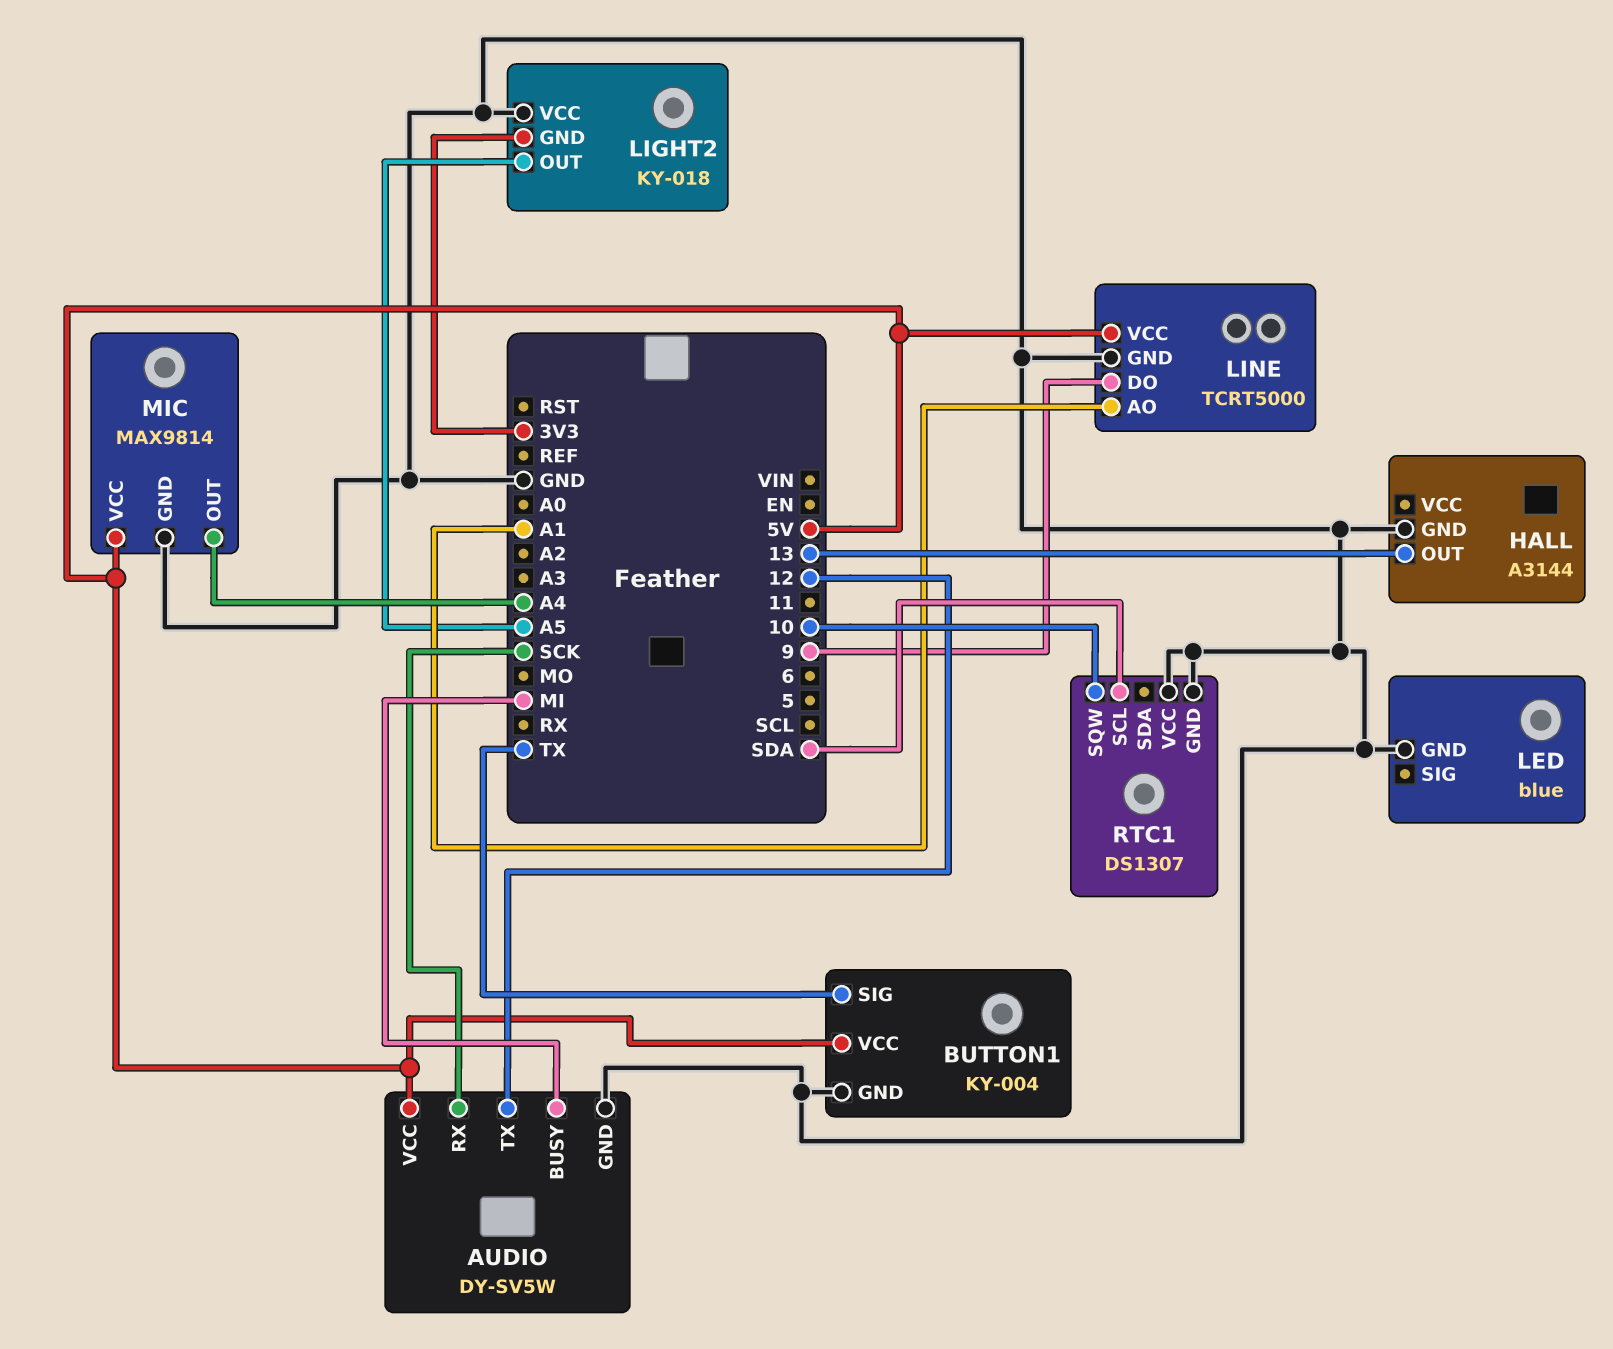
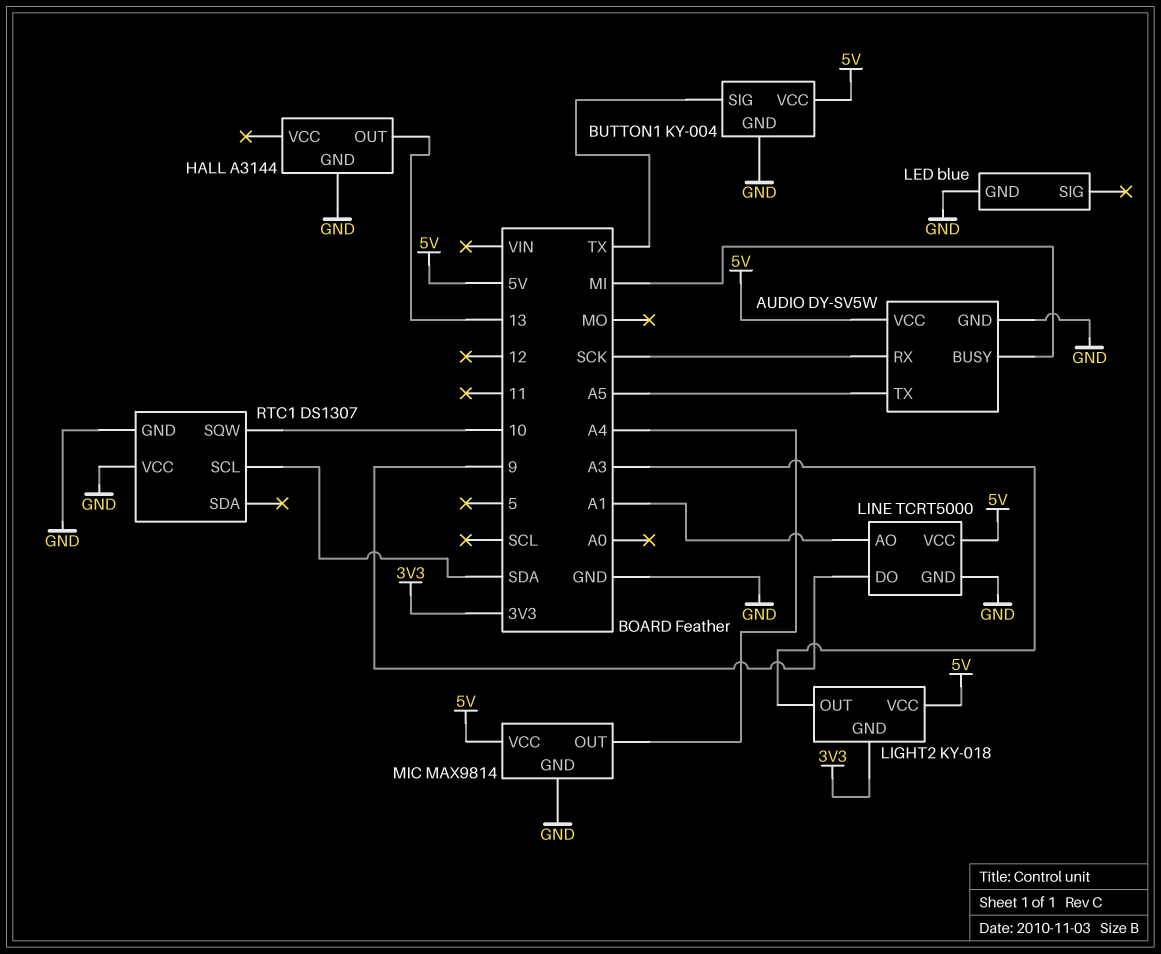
AUDIO pin TX: 12 -> A5
LIGHT2 pin OUT: A5 -> A3
LIGHT2 pin VCC: GND -> 5V

